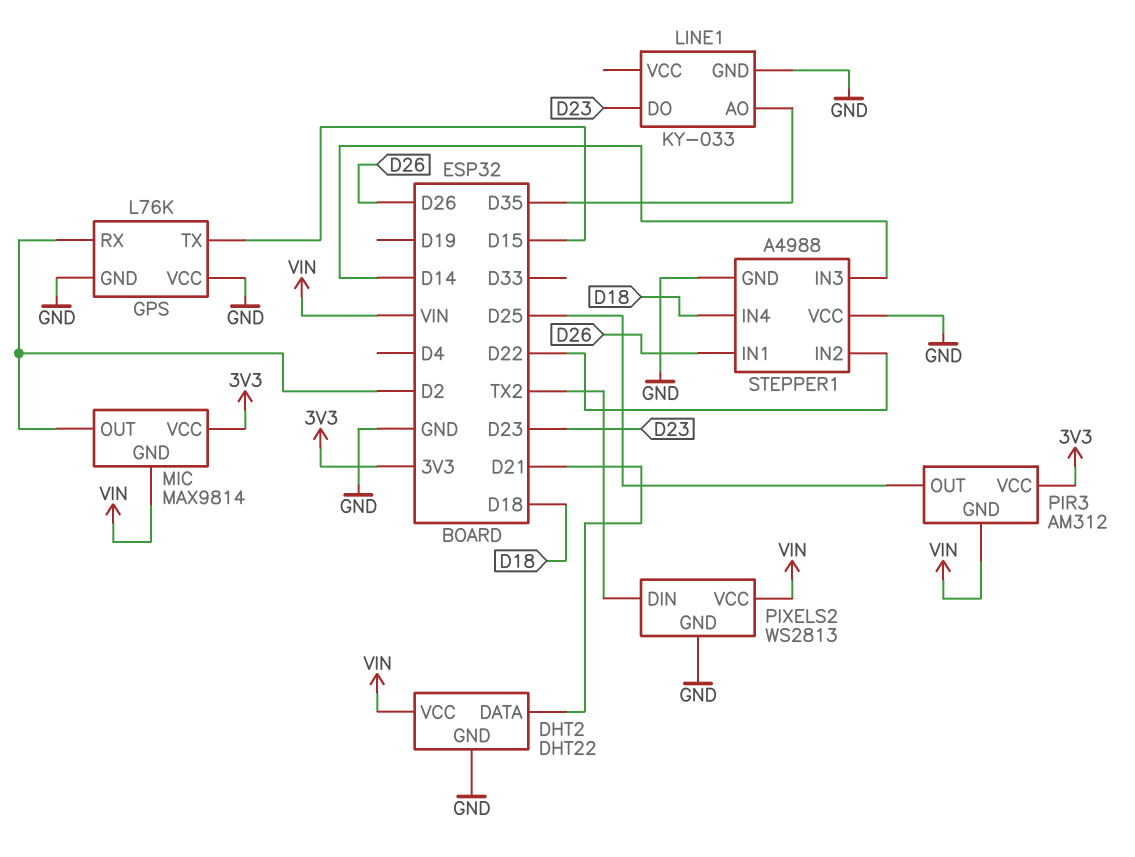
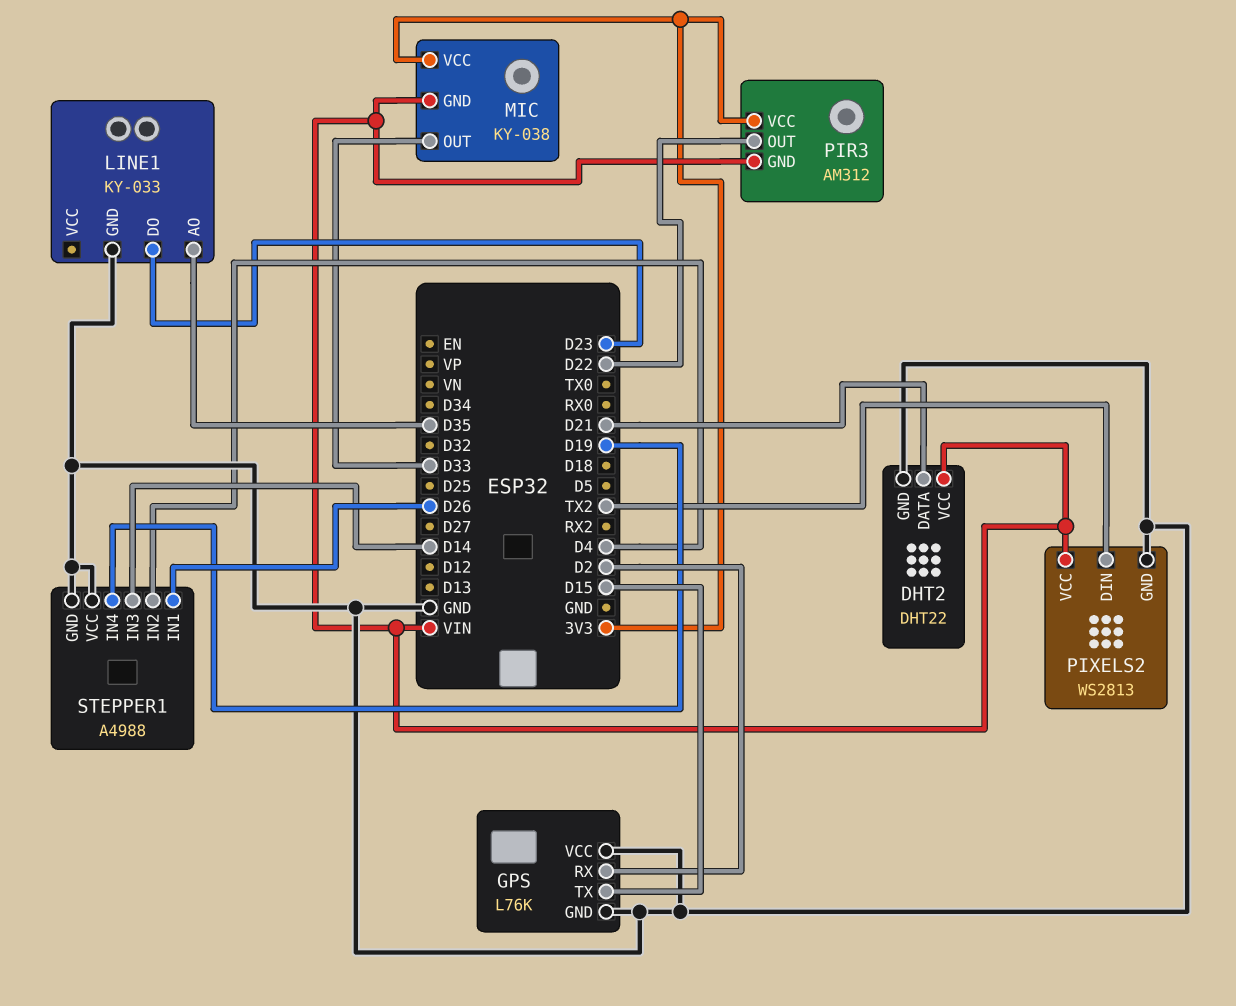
MIC: MAX9814 -> KY-038
MIC pin OUT: D2 -> D33
PIR3 pin OUT: D25 -> D22
STEPPER1 pin IN2: D22 -> D4
STEPPER1 pin IN4: D18 -> D19

